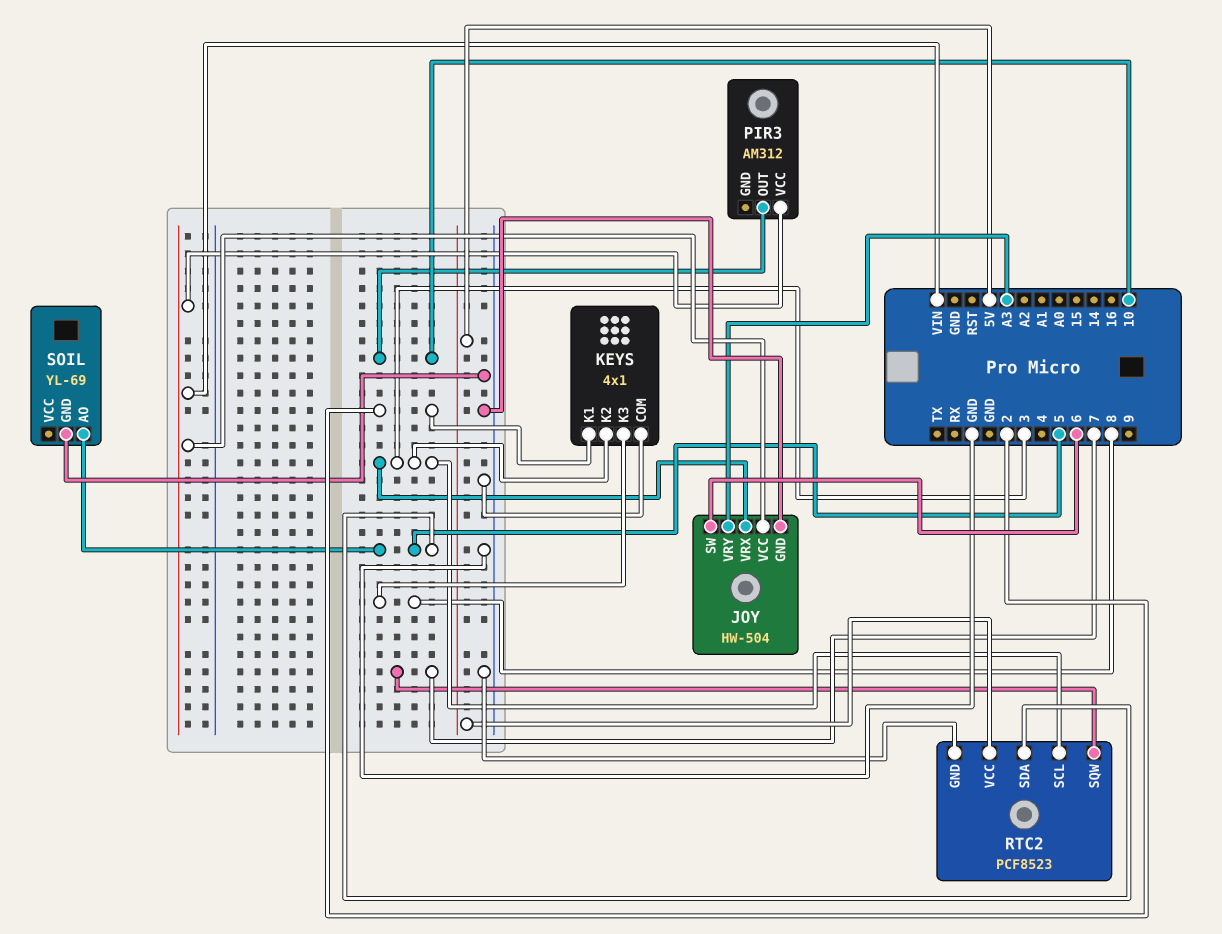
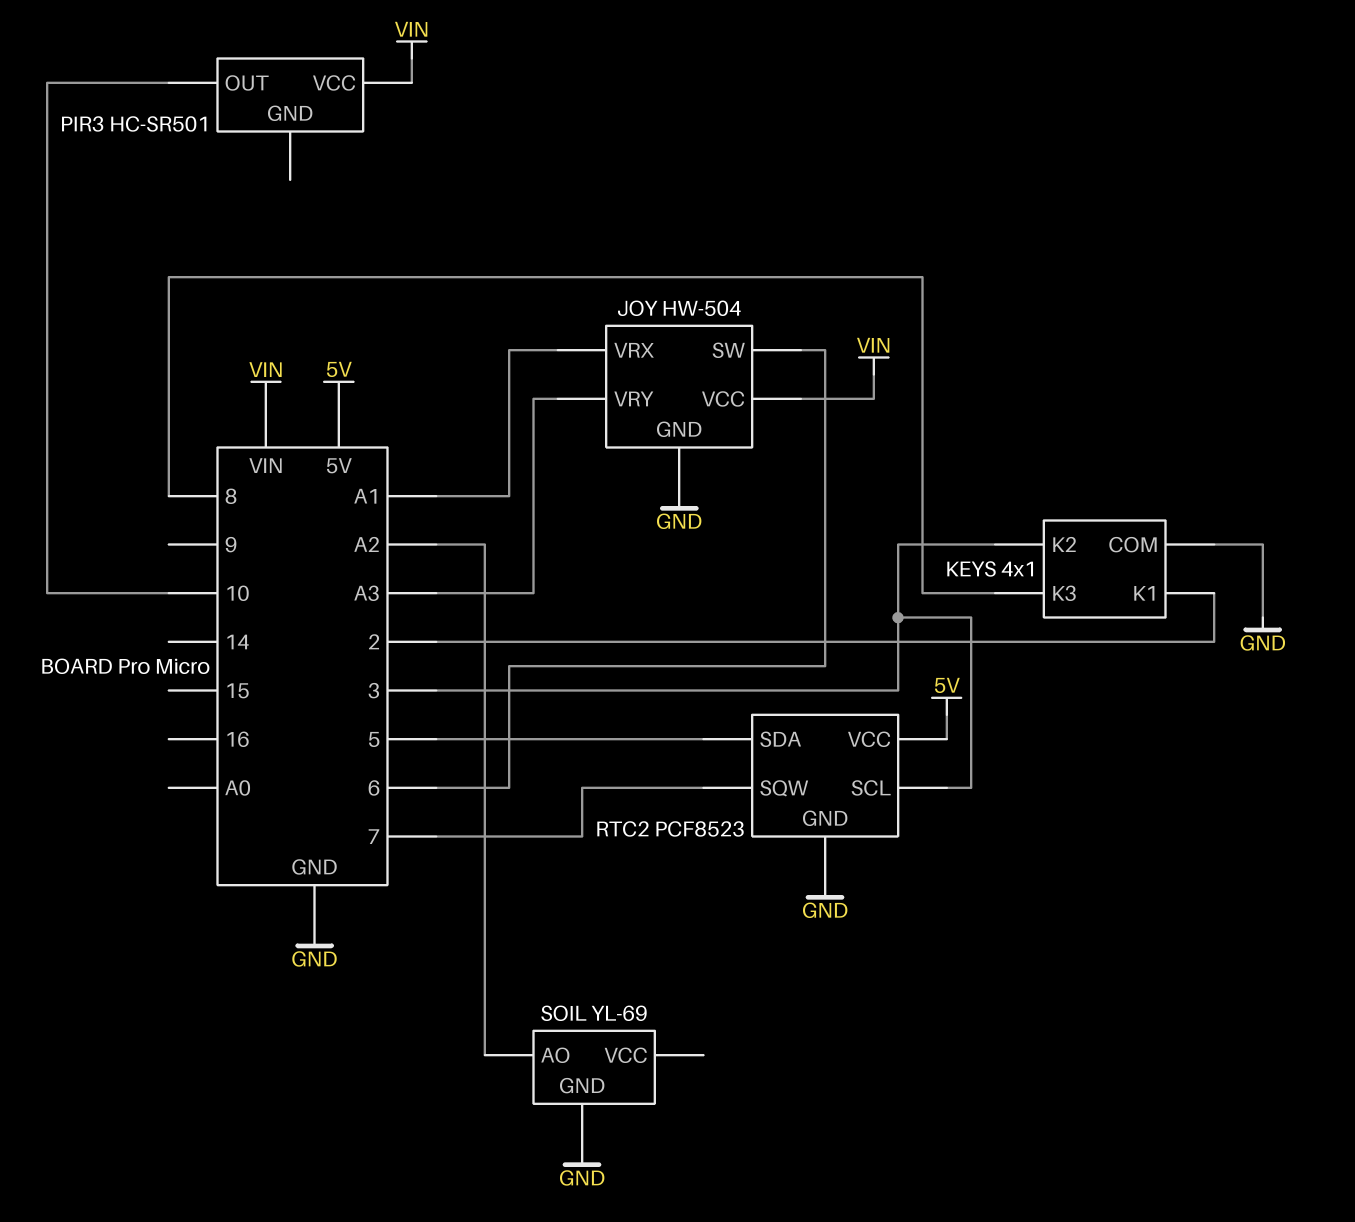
JOY pin VRX: 3 -> A1
PIR3: AM312 -> HC-SR501
SOIL pin AO: 5 -> A2

